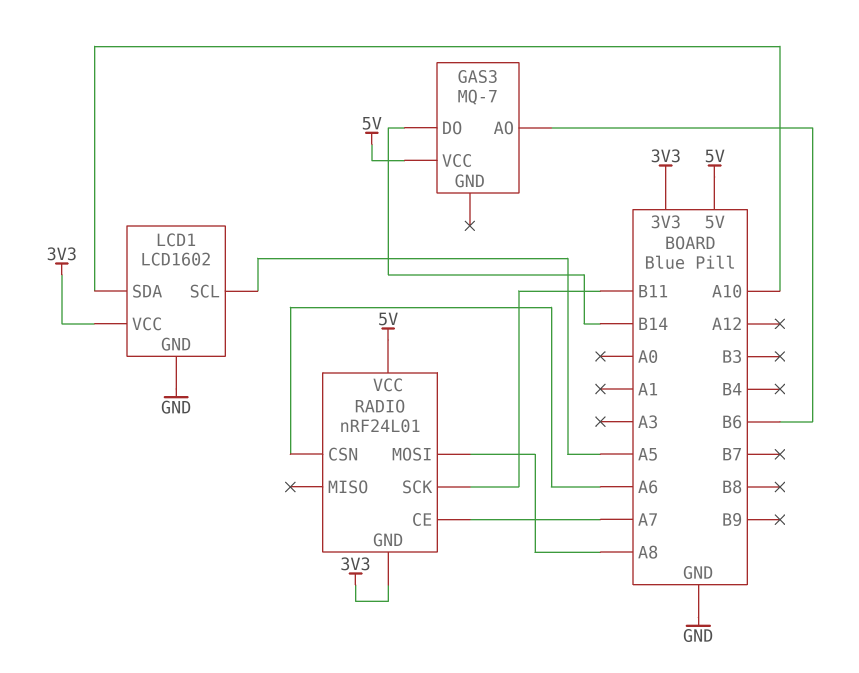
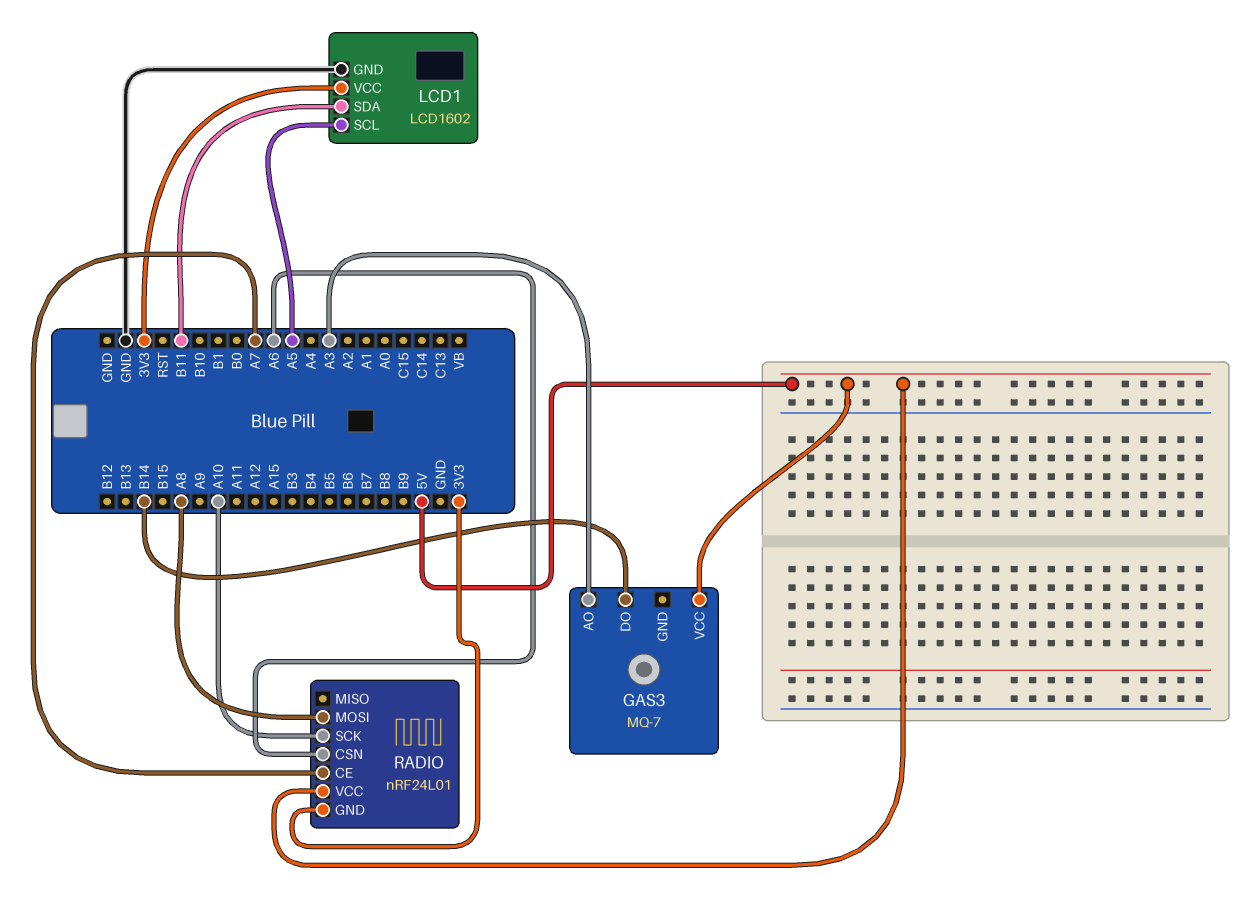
GAS3 pin AO: B6 -> A3
LCD1 pin SDA: A10 -> B11
RADIO pin SCK: B11 -> A10

